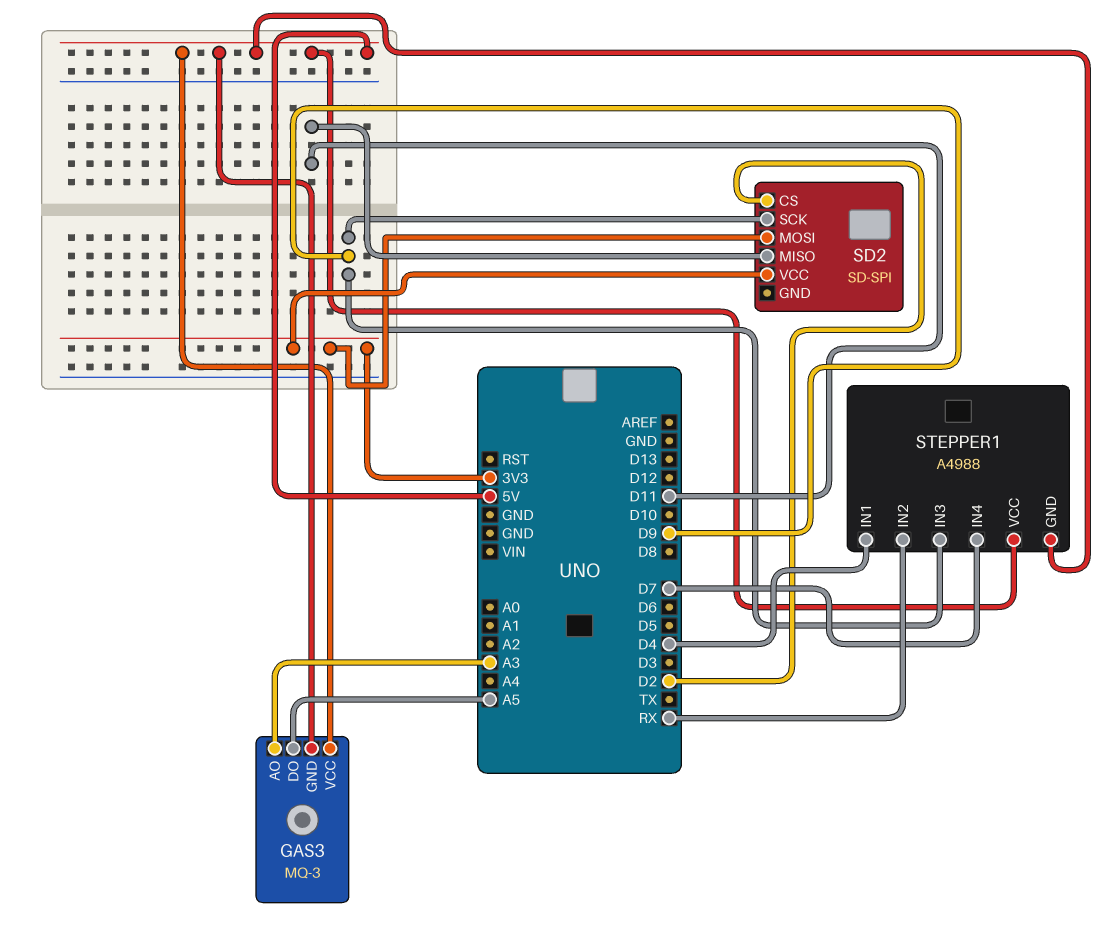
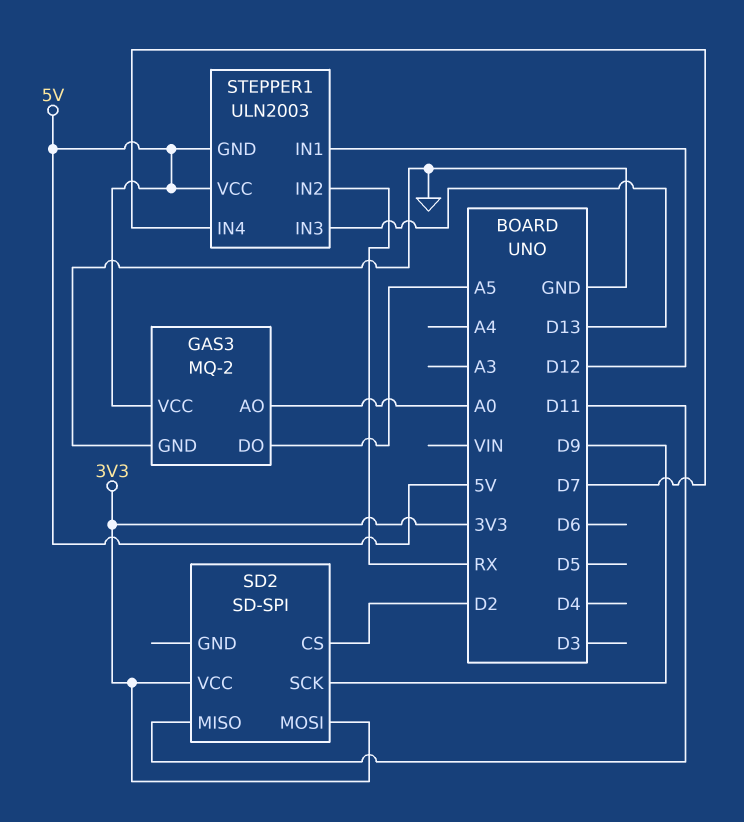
GAS3: MQ-3 -> MQ-2
GAS3 pin AO: A3 -> A0
GAS3 pin GND: 5V -> GND
STEPPER1: A4988 -> ULN2003
STEPPER1 pin IN1: D4 -> D12
STEPPER1 pin IN3: D9 -> D13

